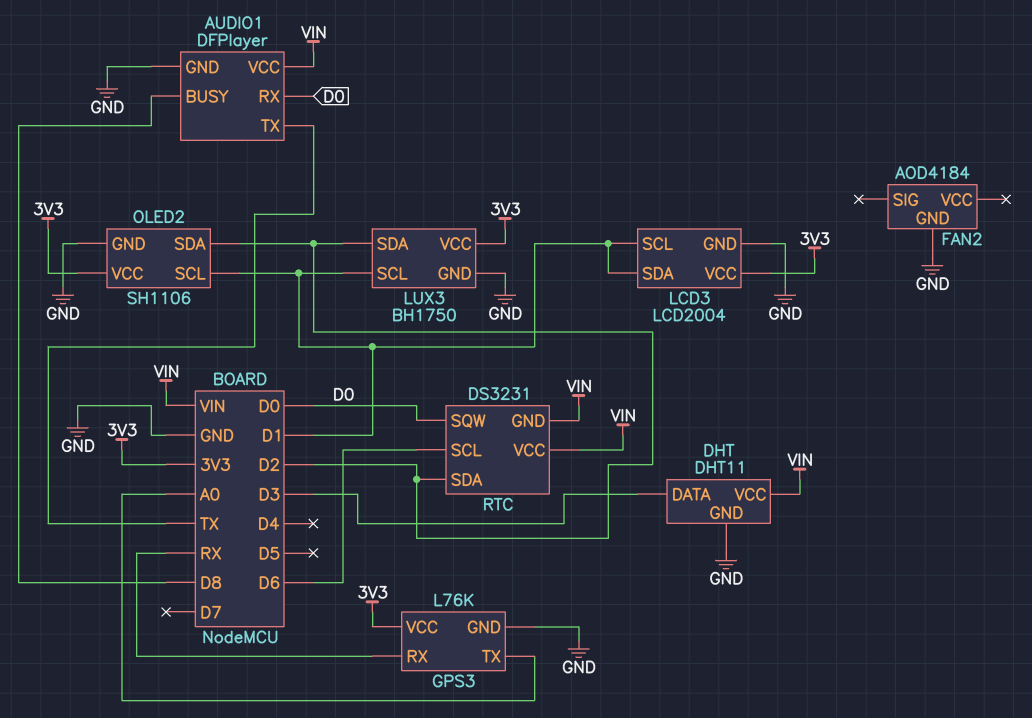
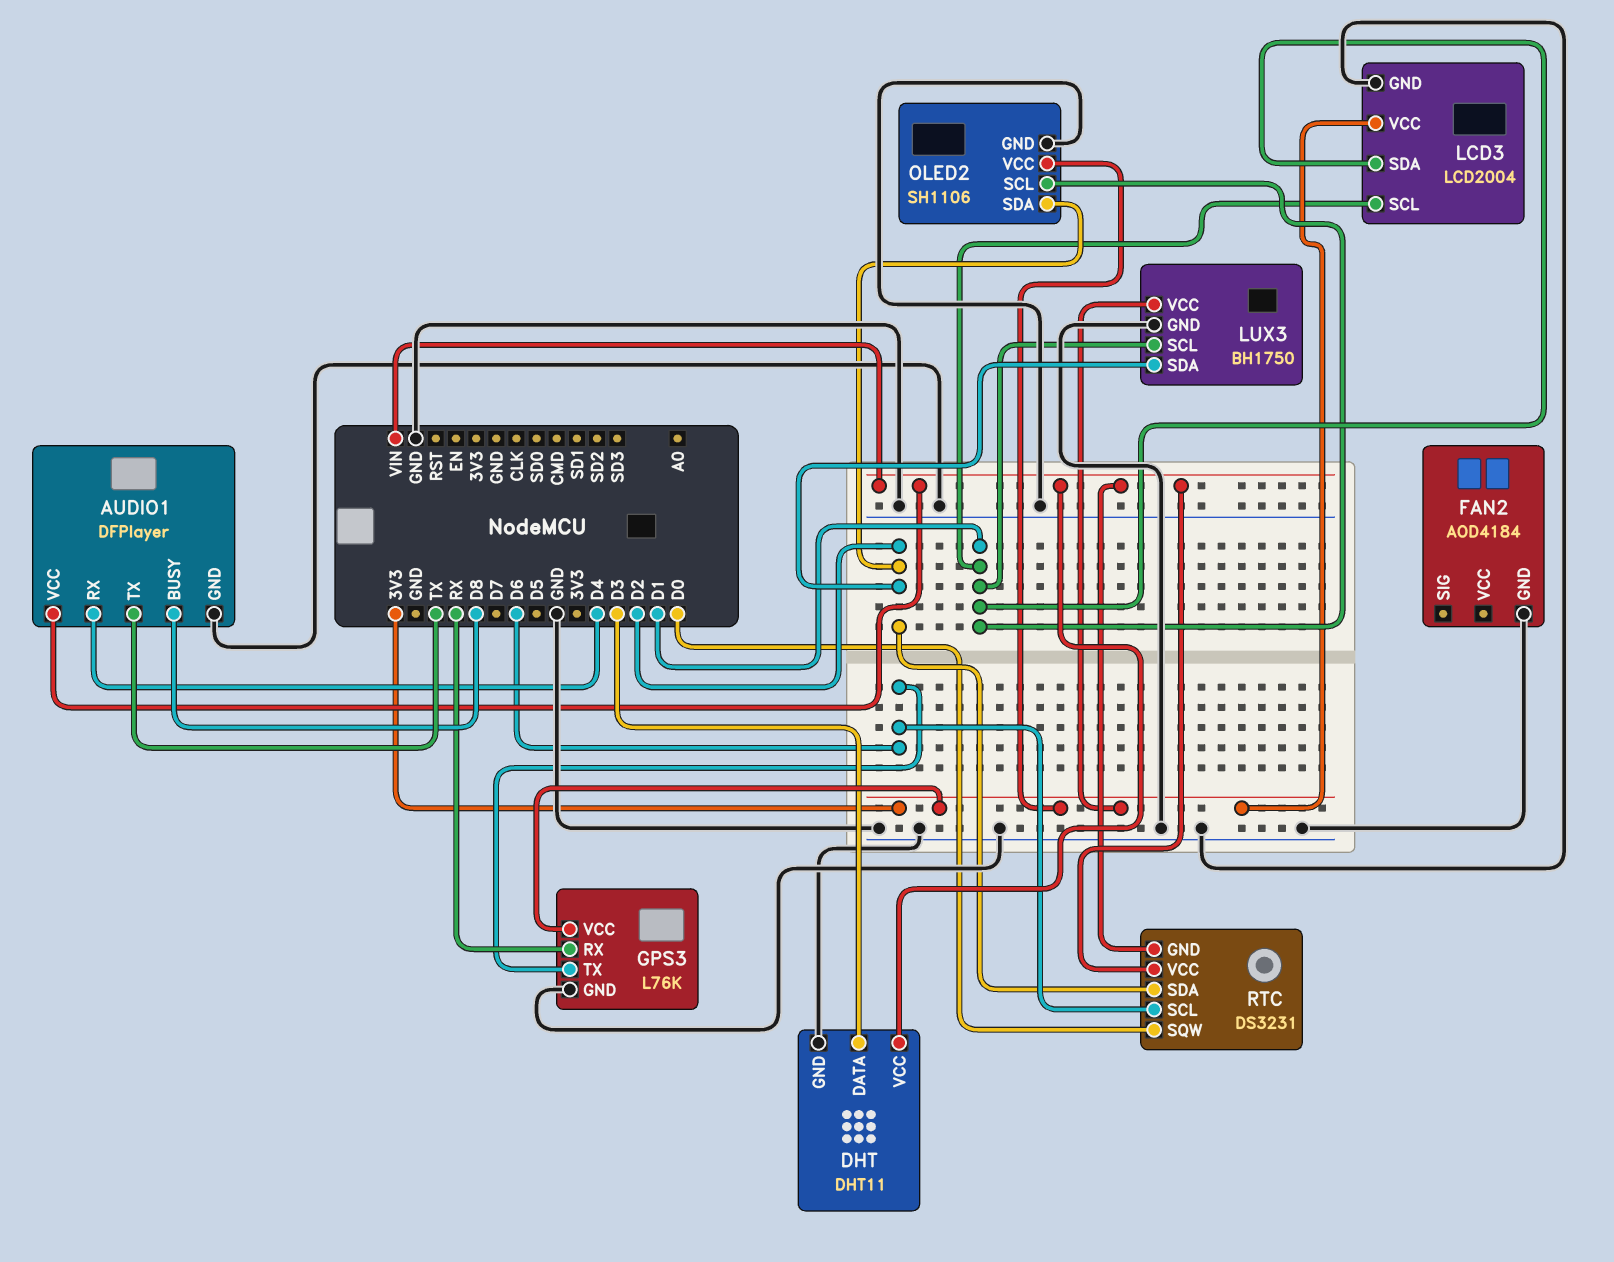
AUDIO1 pin RX: D0 -> D4
GPS3 pin TX: A0 -> D6

